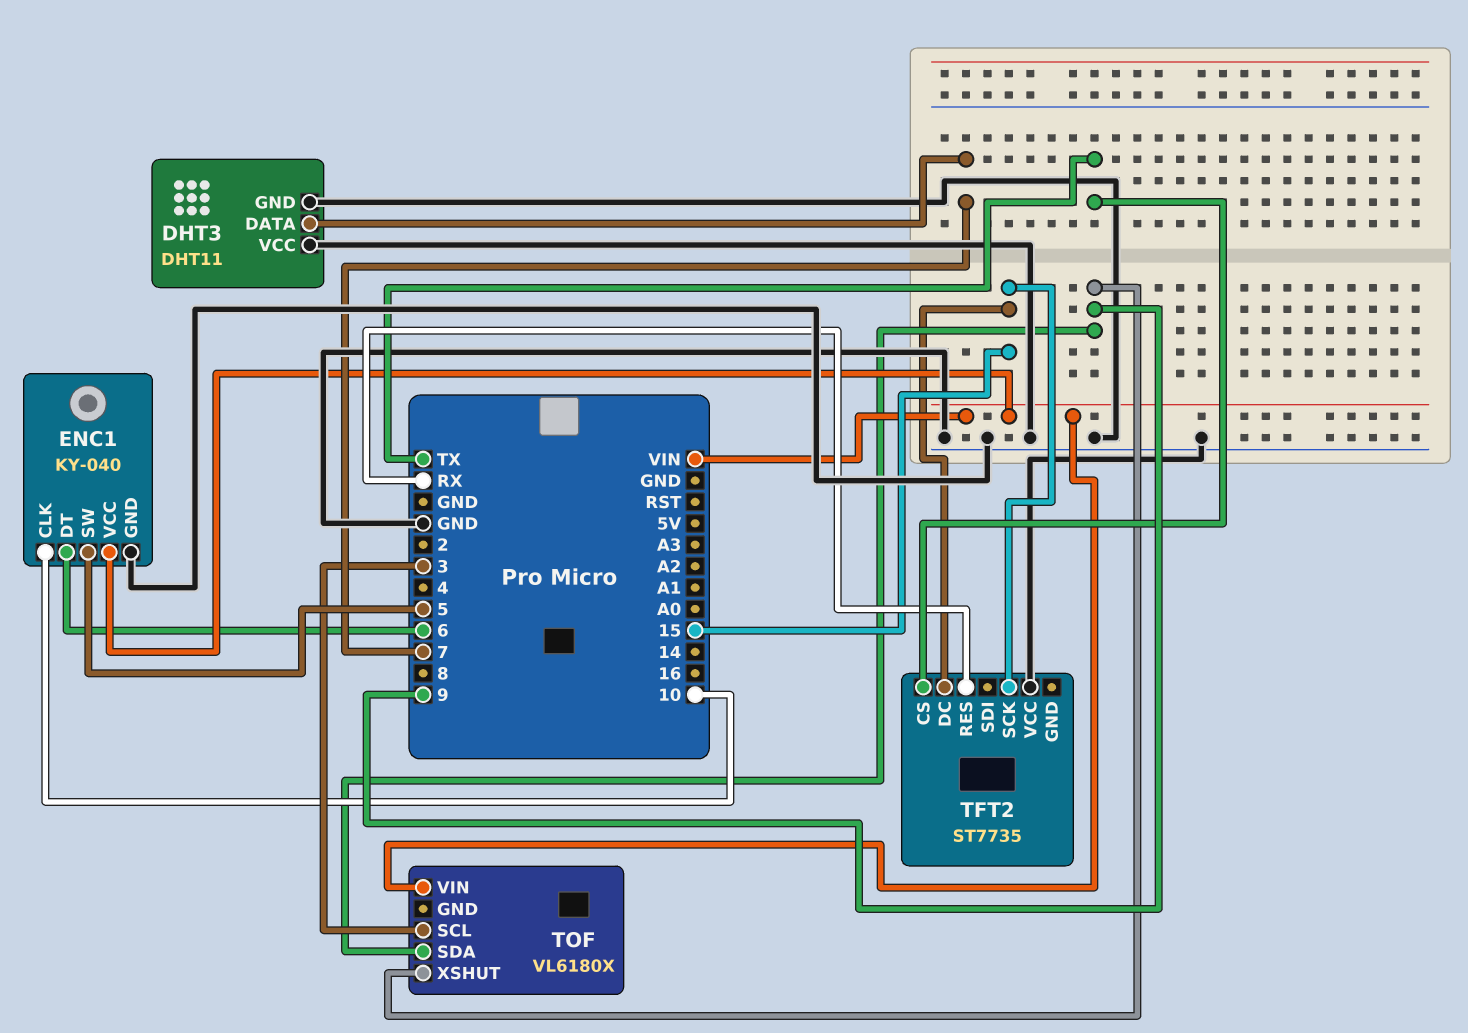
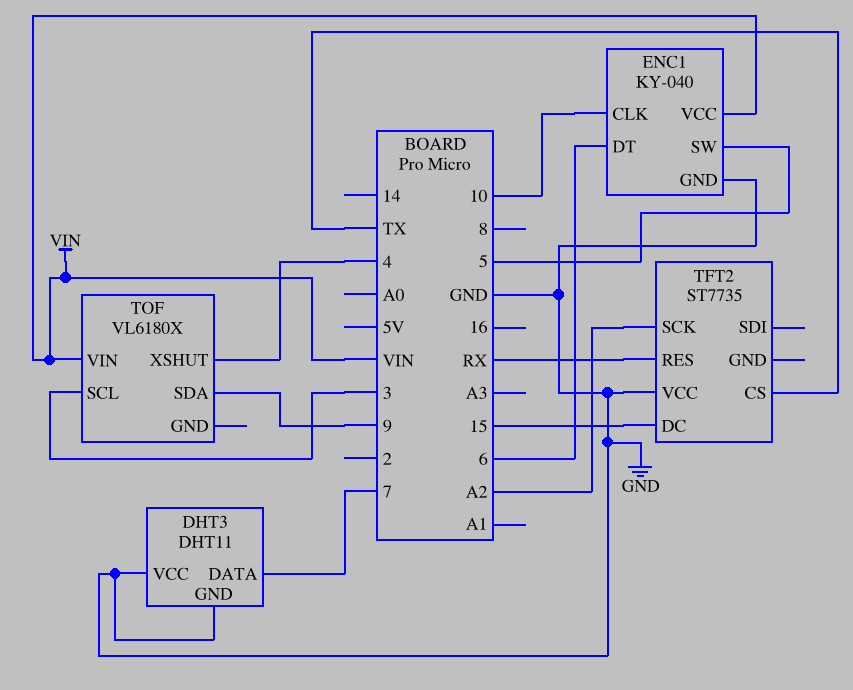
TFT2 pin SCK: 15 -> A2
TOF pin XSHUT: 9 -> 4

